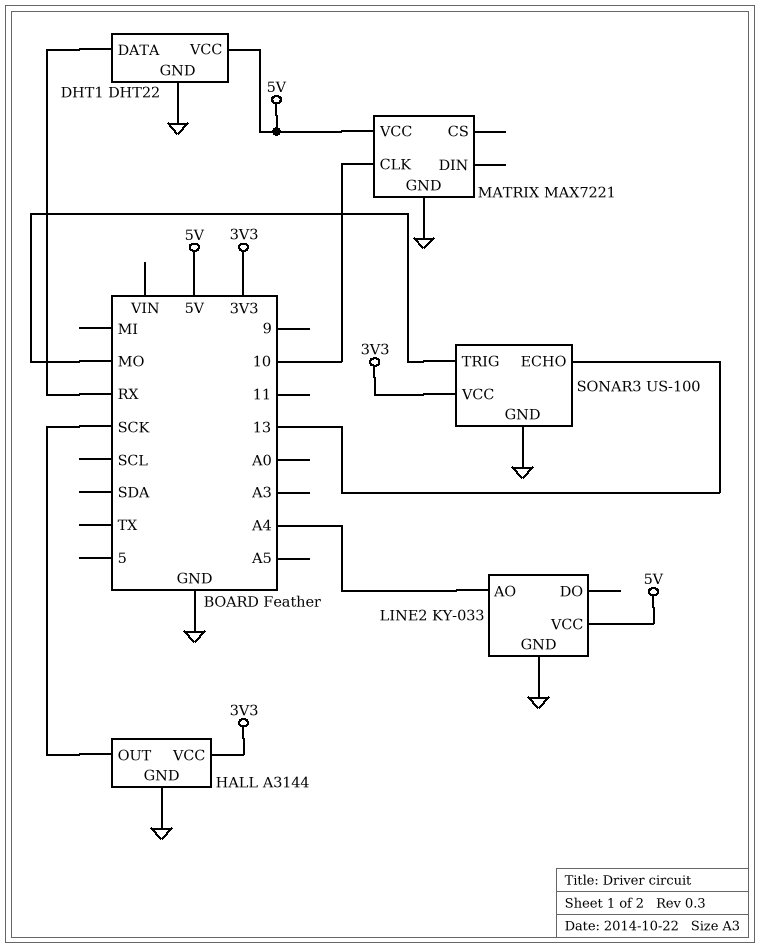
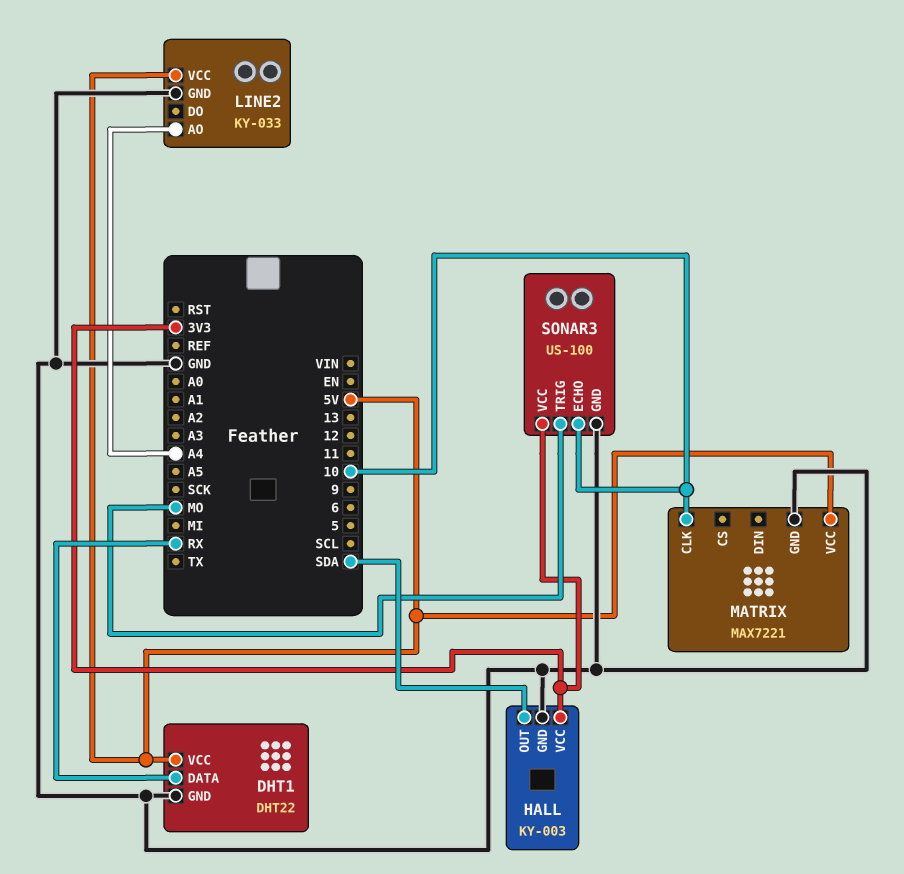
HALL: A3144 -> KY-003
HALL pin OUT: SCK -> SDA
SONAR3 pin ECHO: 13 -> 10

